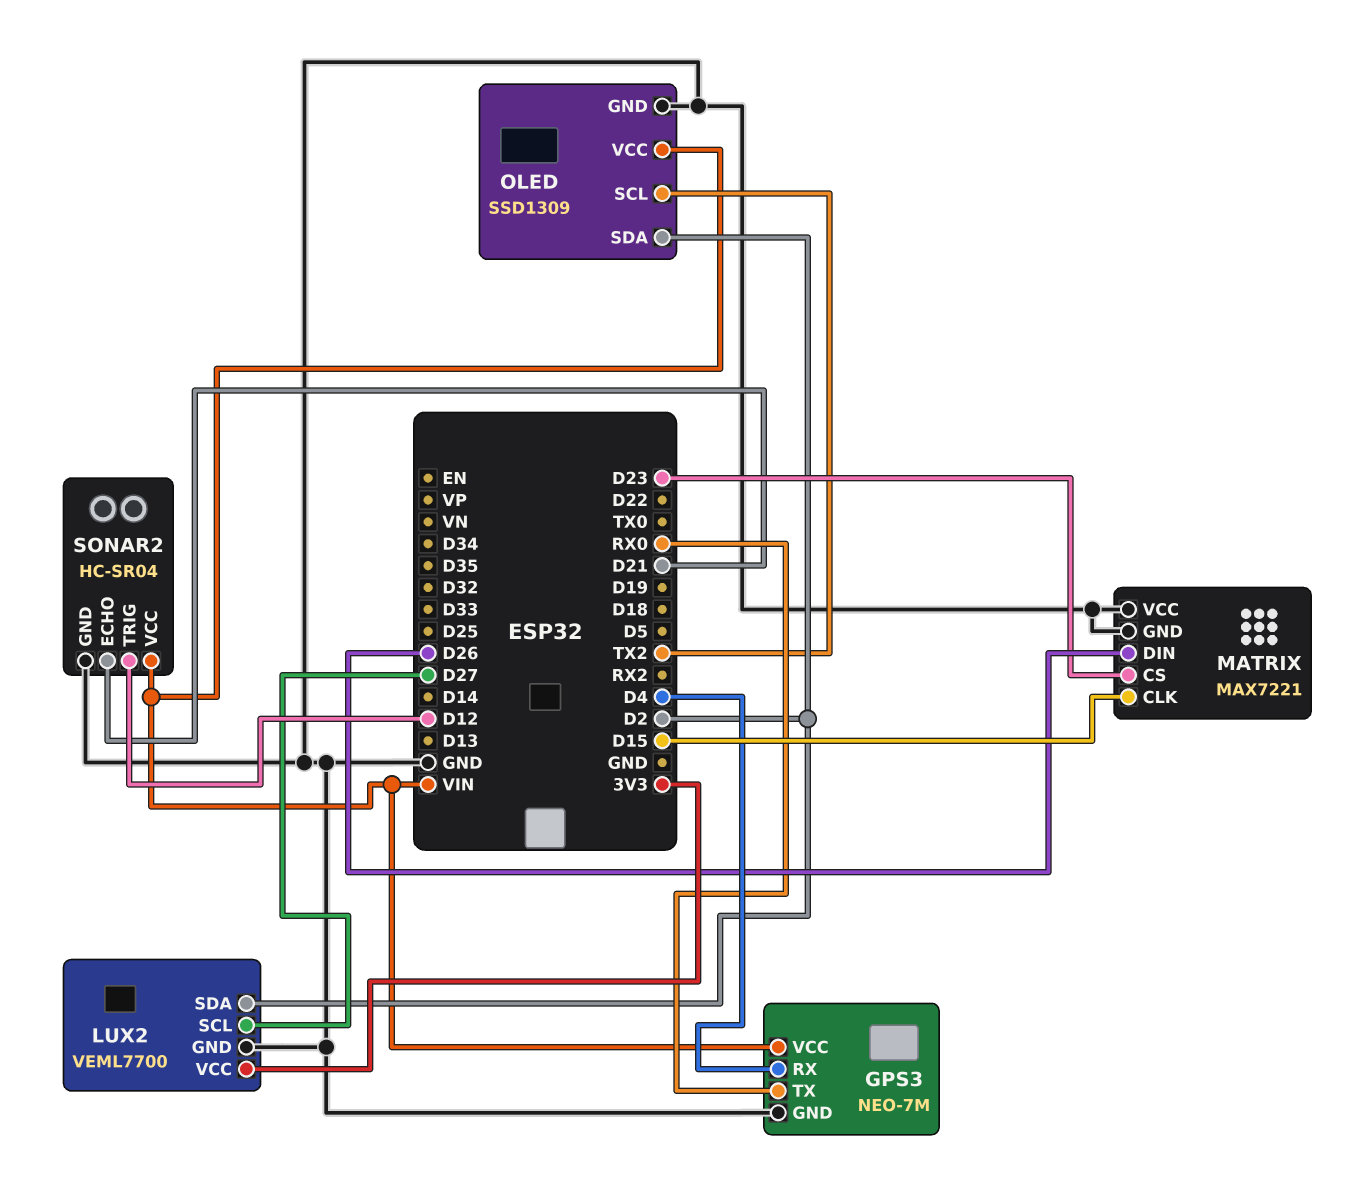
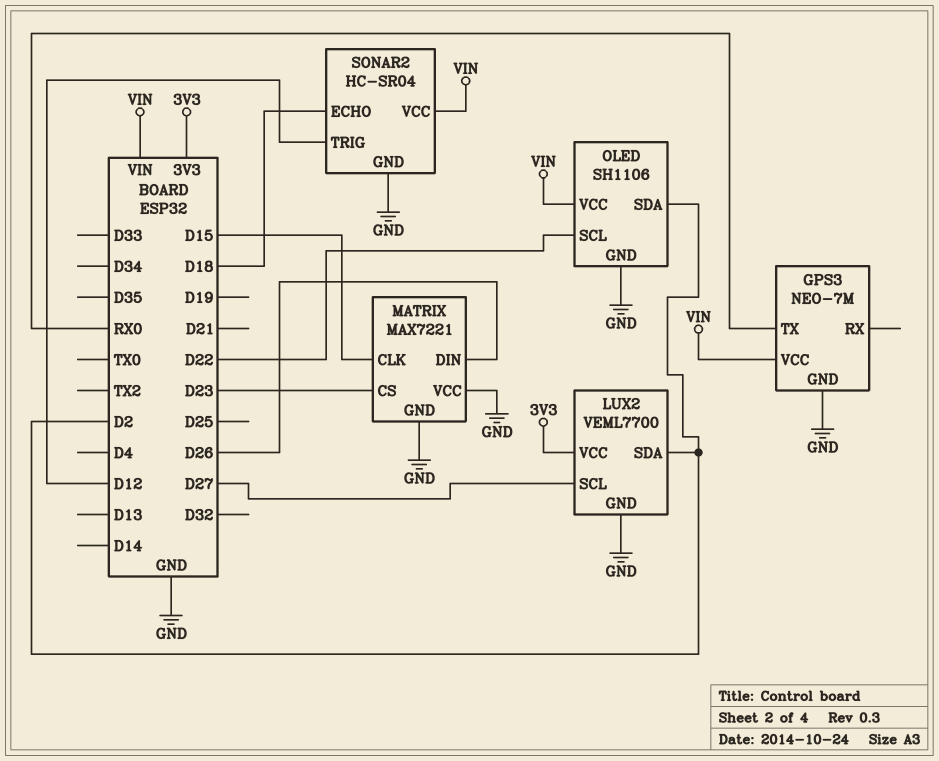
GPS3 pin RX: D4 -> none
OLED: SSD1309 -> SH1106
OLED pin SCL: TX2 -> D22
SONAR2 pin ECHO: D21 -> D18

